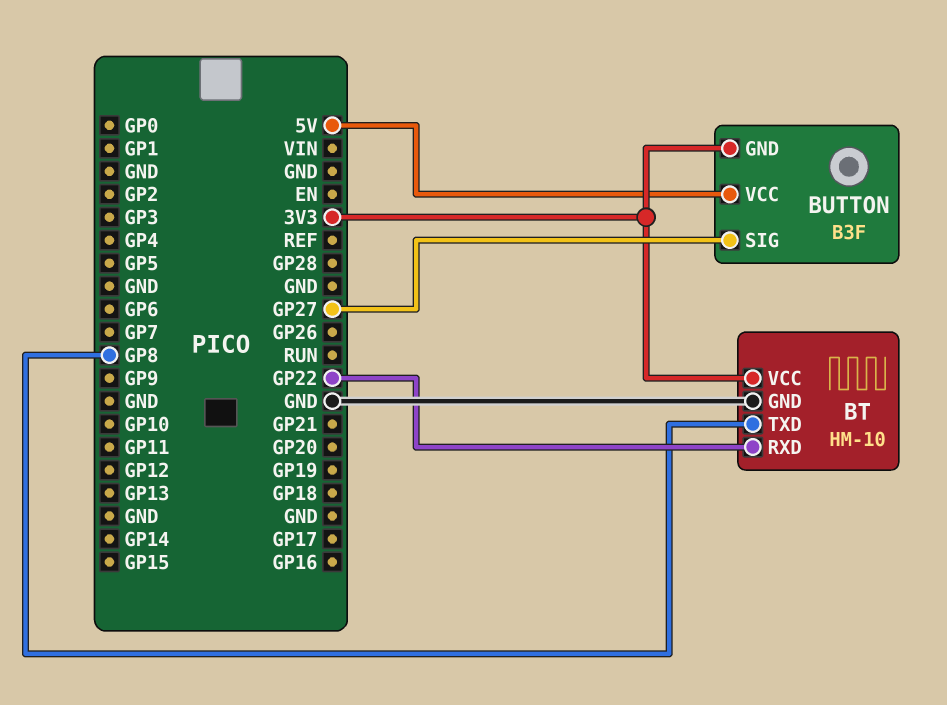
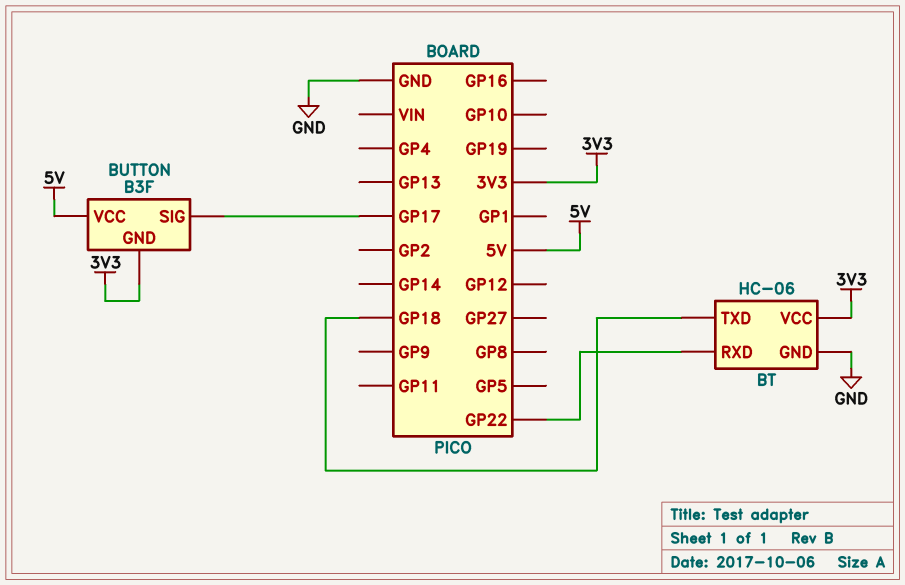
BT: HM-10 -> HC-06
BT pin TXD: GP8 -> GP18
BUTTON pin SIG: GP27 -> GP17

